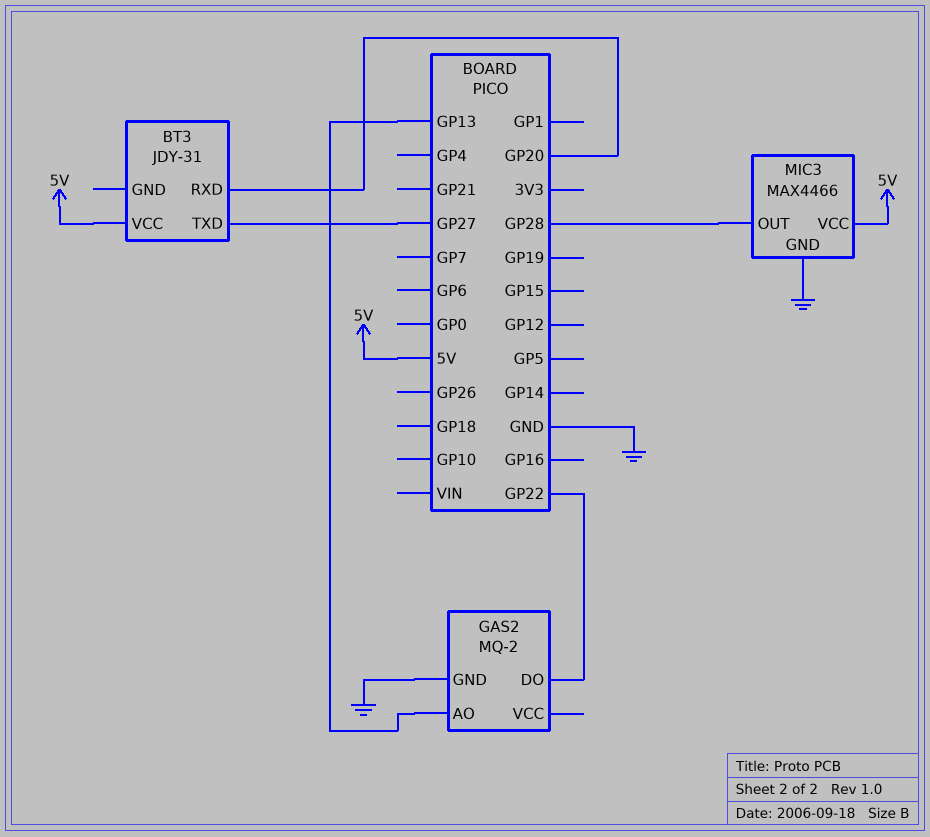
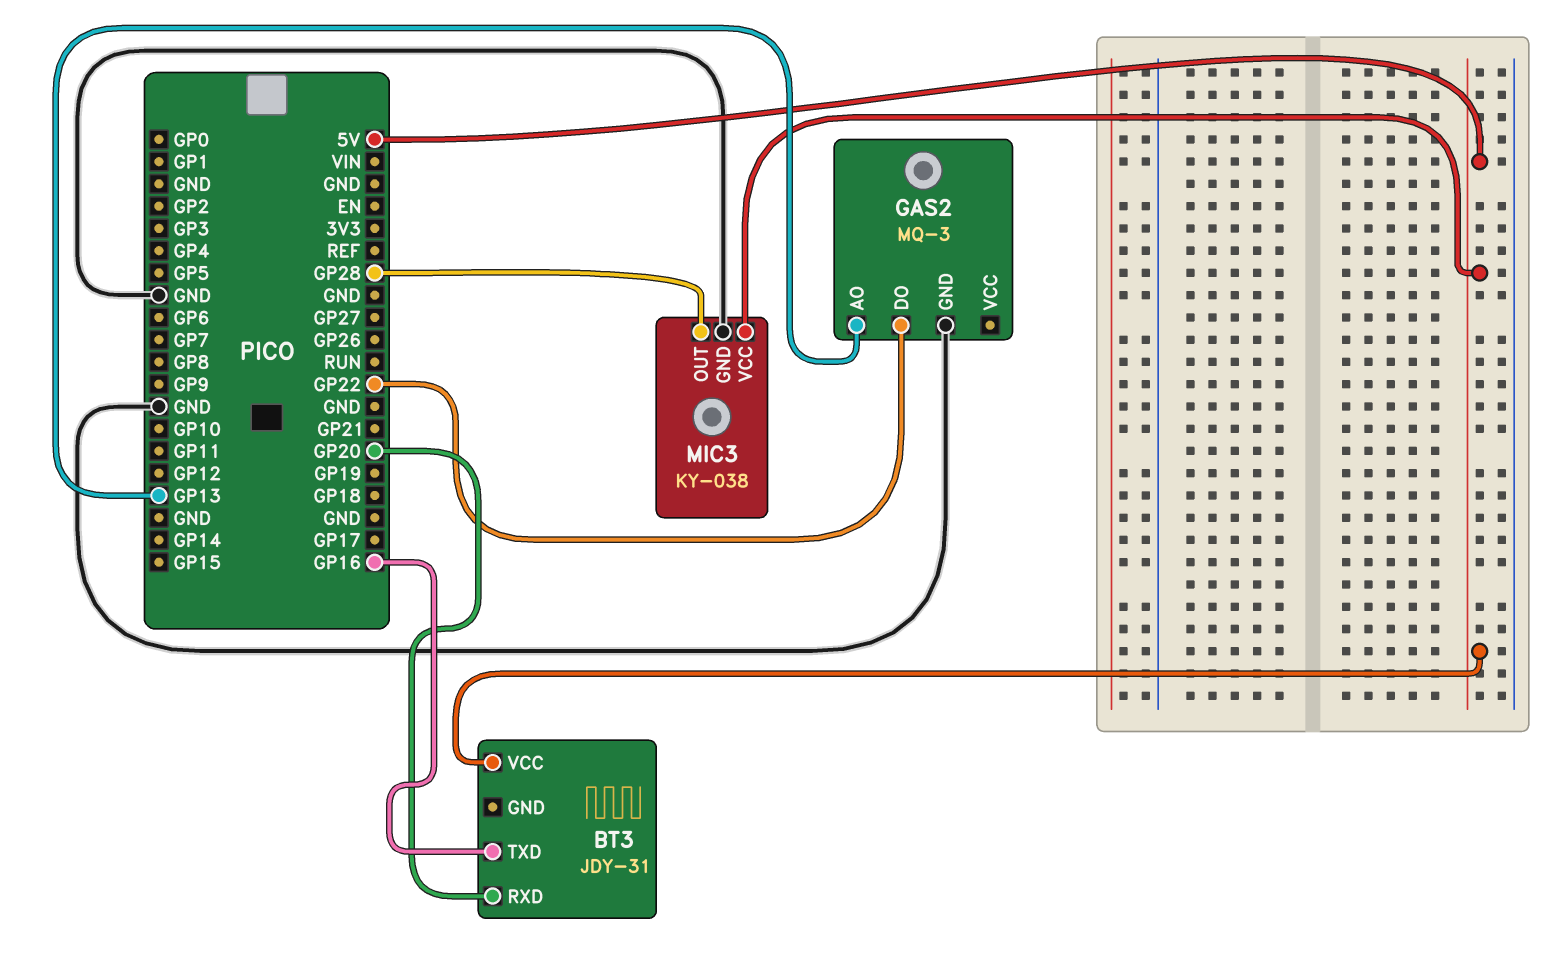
BT3 pin TXD: GP27 -> GP16
GAS2: MQ-2 -> MQ-3
MIC3: MAX4466 -> KY-038

